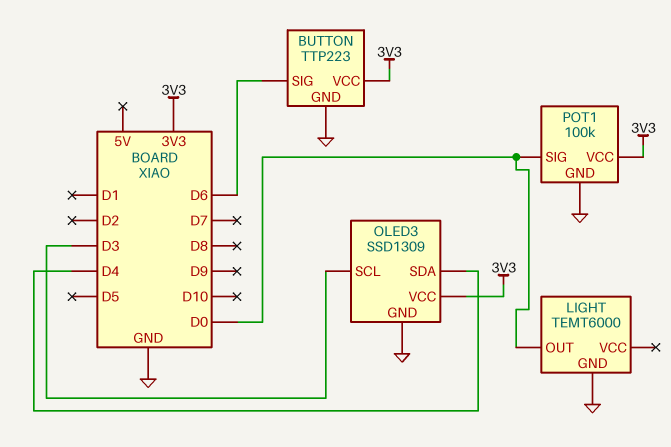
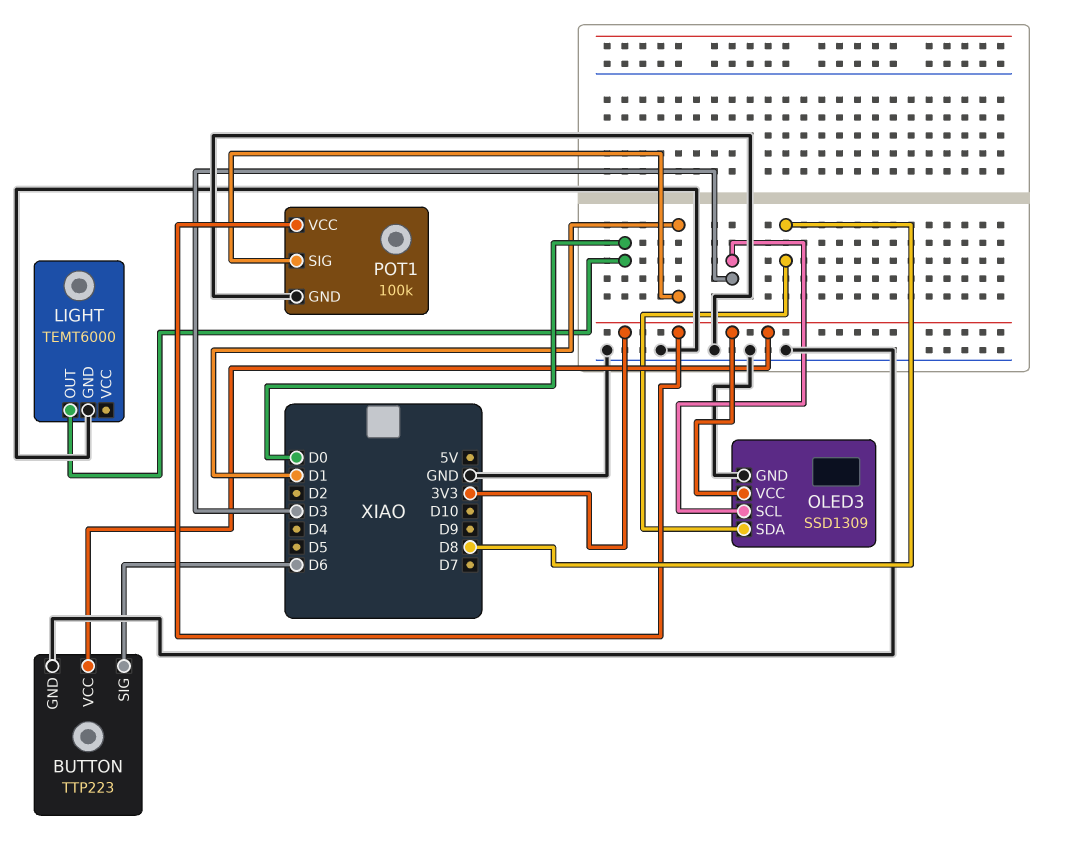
OLED3 pin SDA: D4 -> D8
POT1 pin SIG: D0 -> D1

